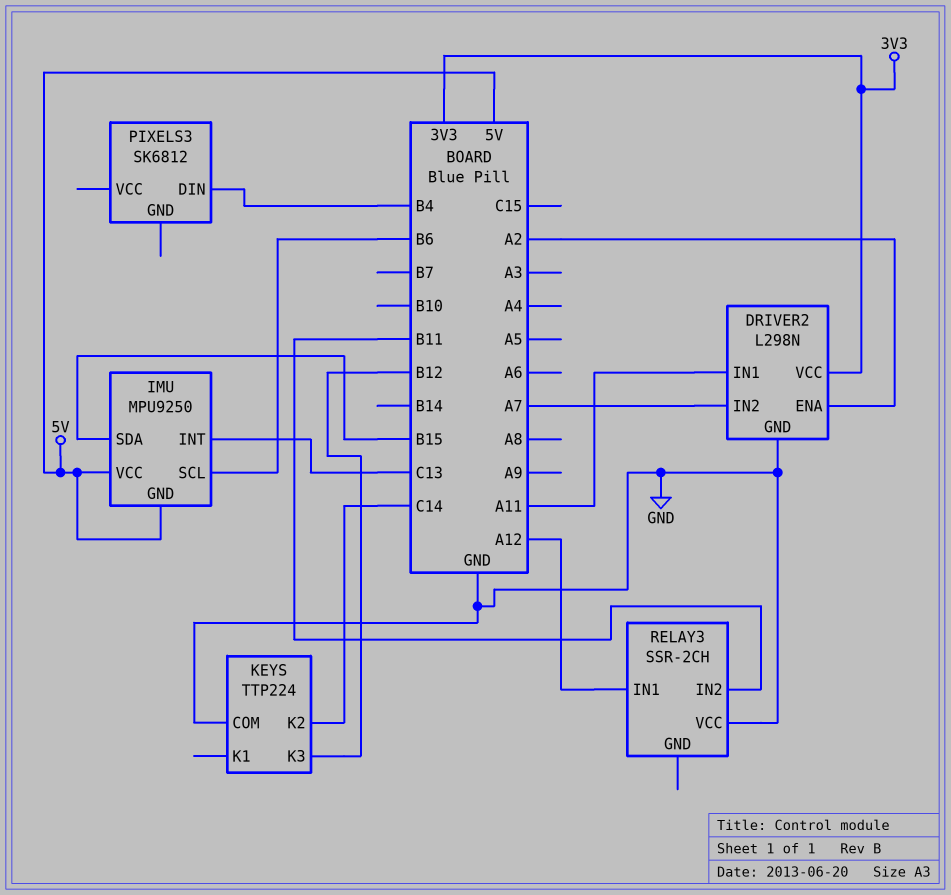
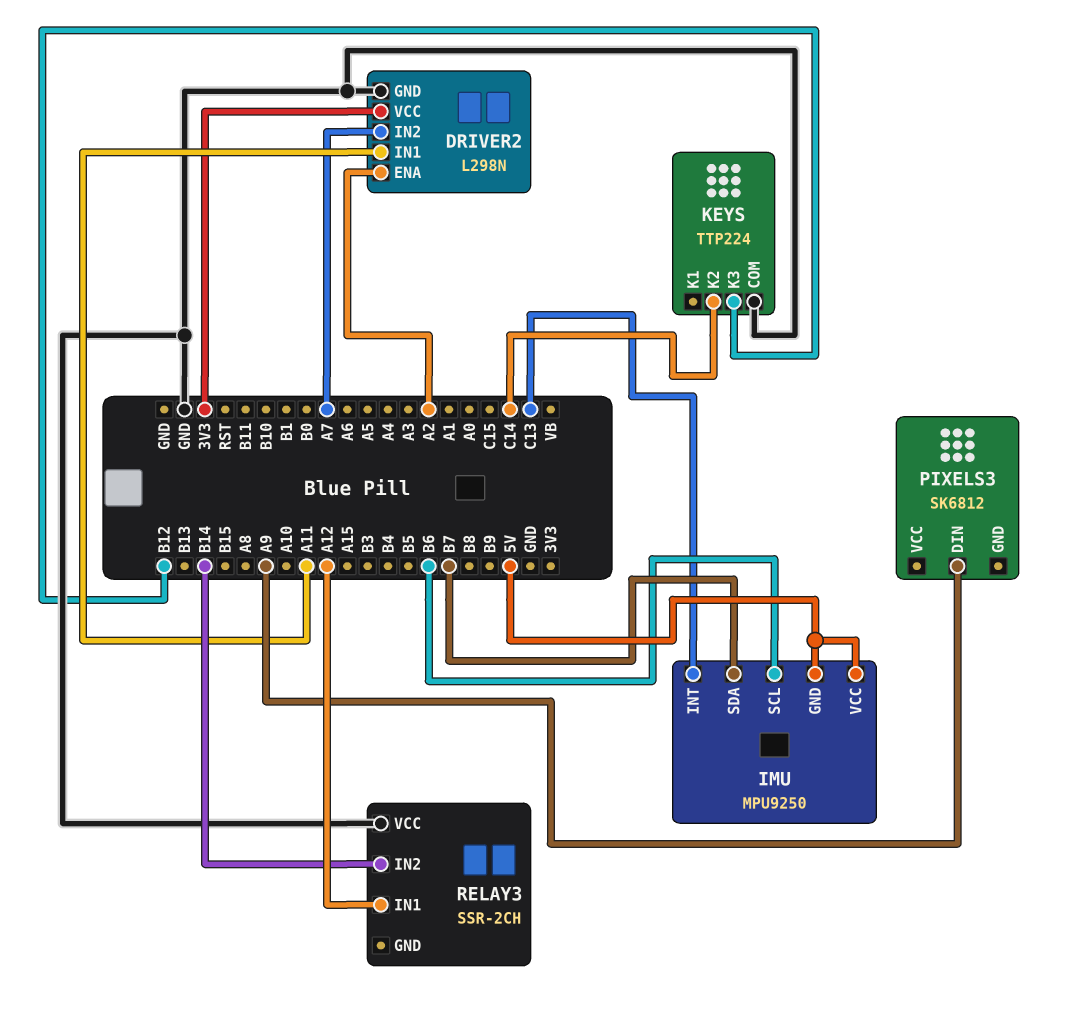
IMU pin SDA: B15 -> B7
PIXELS3 pin DIN: B4 -> A9
RELAY3 pin IN2: B11 -> B14

